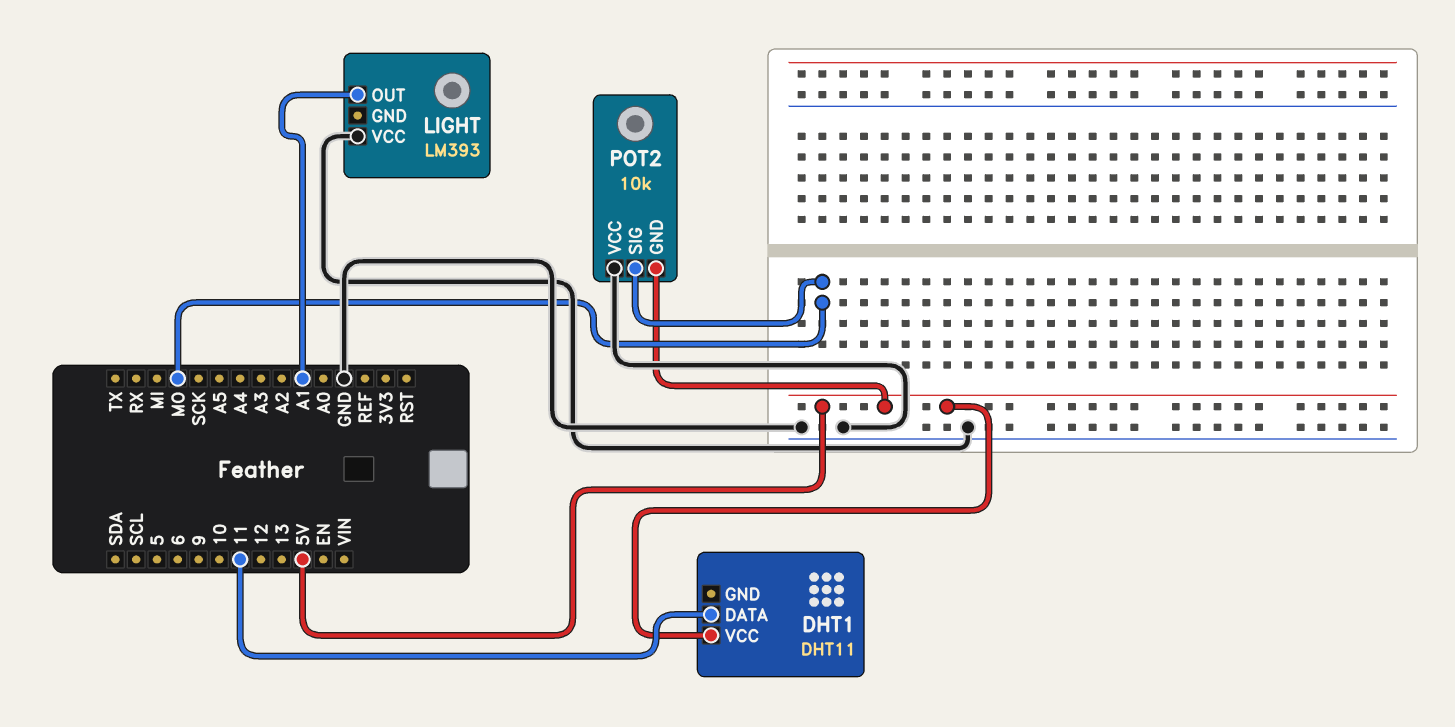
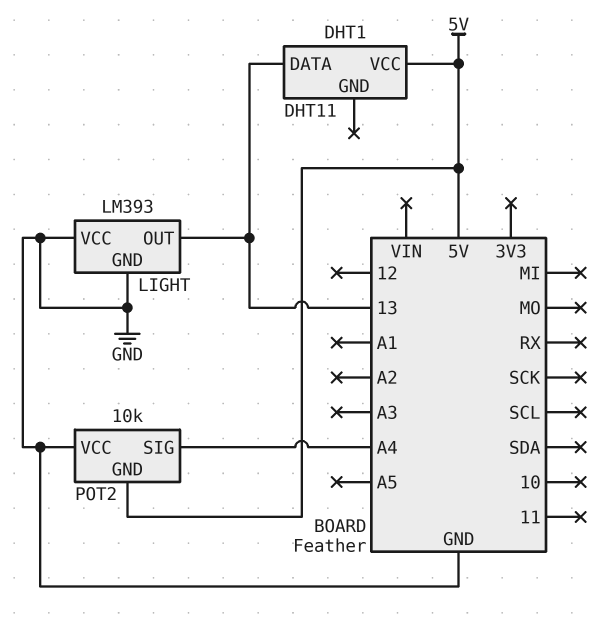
DHT1 pin DATA: 11 -> 13
LIGHT pin GND: none -> GND
LIGHT pin OUT: A1 -> 13
POT2 pin SIG: MO -> A4

